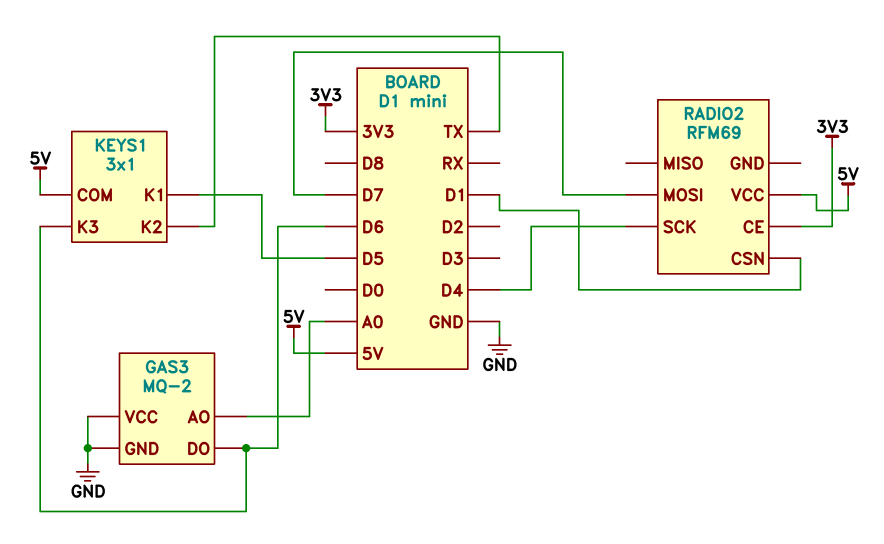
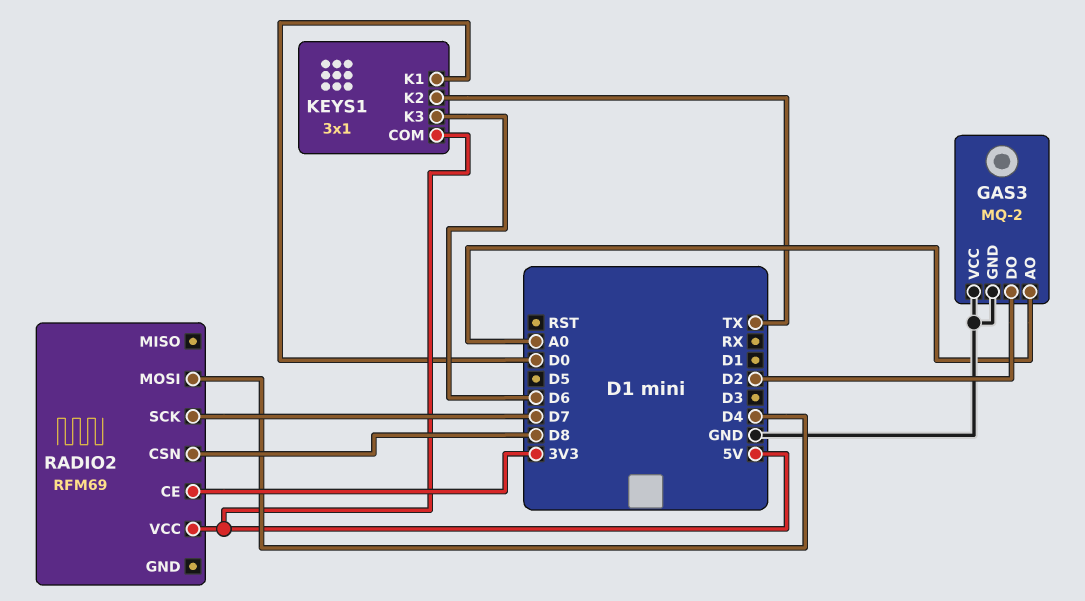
GAS3 pin DO: D6 -> D2
KEYS1 pin K1: D5 -> D0
RADIO2 pin CSN: D1 -> D8
RADIO2 pin MOSI: D7 -> D4
RADIO2 pin SCK: D4 -> D7

